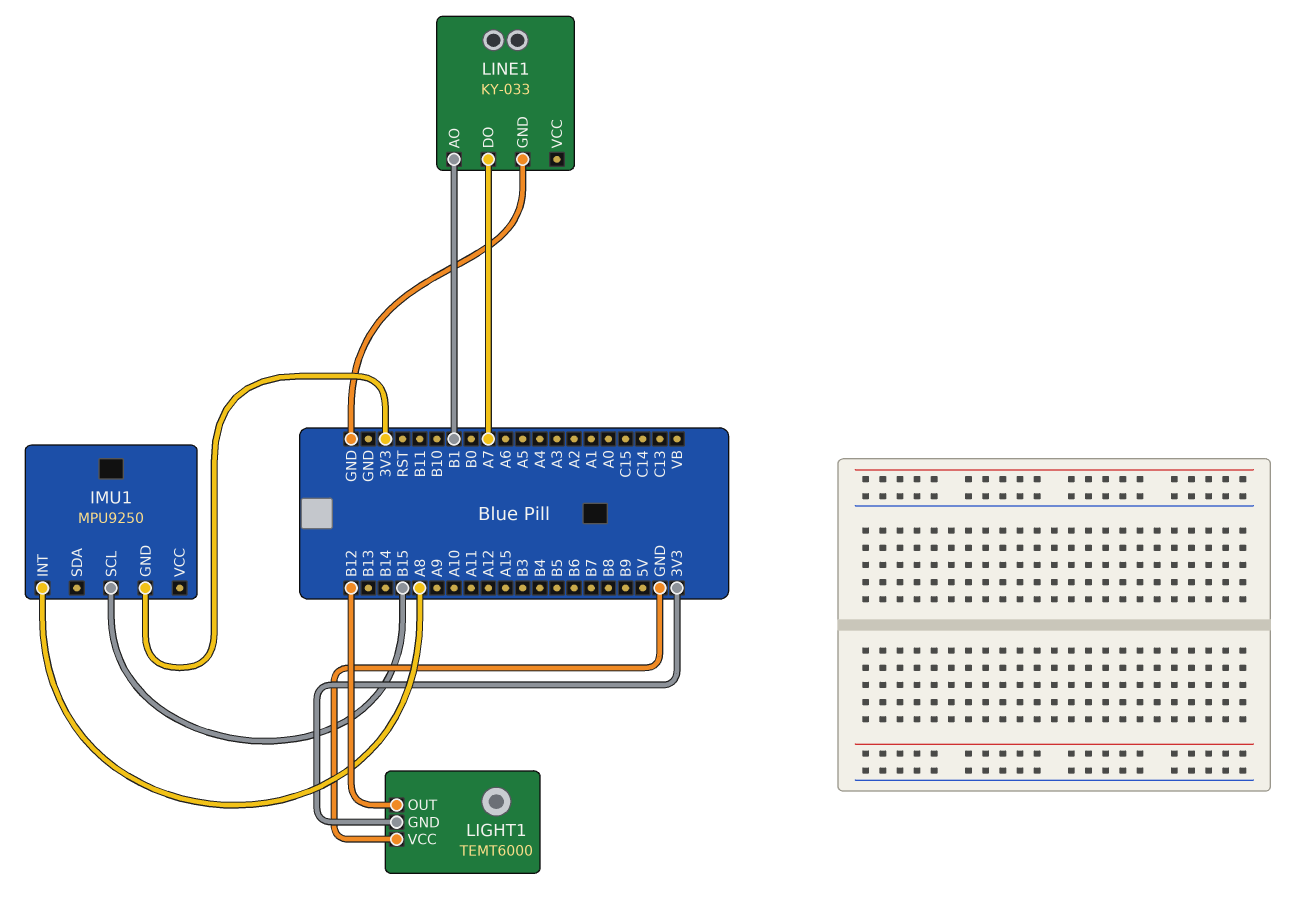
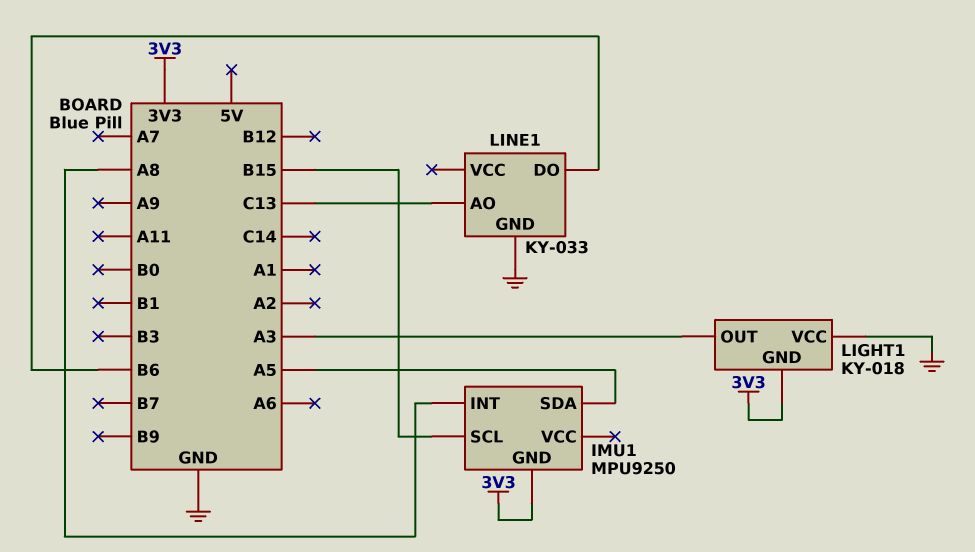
IMU1 pin SDA: none -> A5
LIGHT1: TEMT6000 -> KY-018
LIGHT1 pin OUT: B12 -> A3
LINE1 pin AO: B1 -> C13
LINE1 pin DO: A7 -> B6

